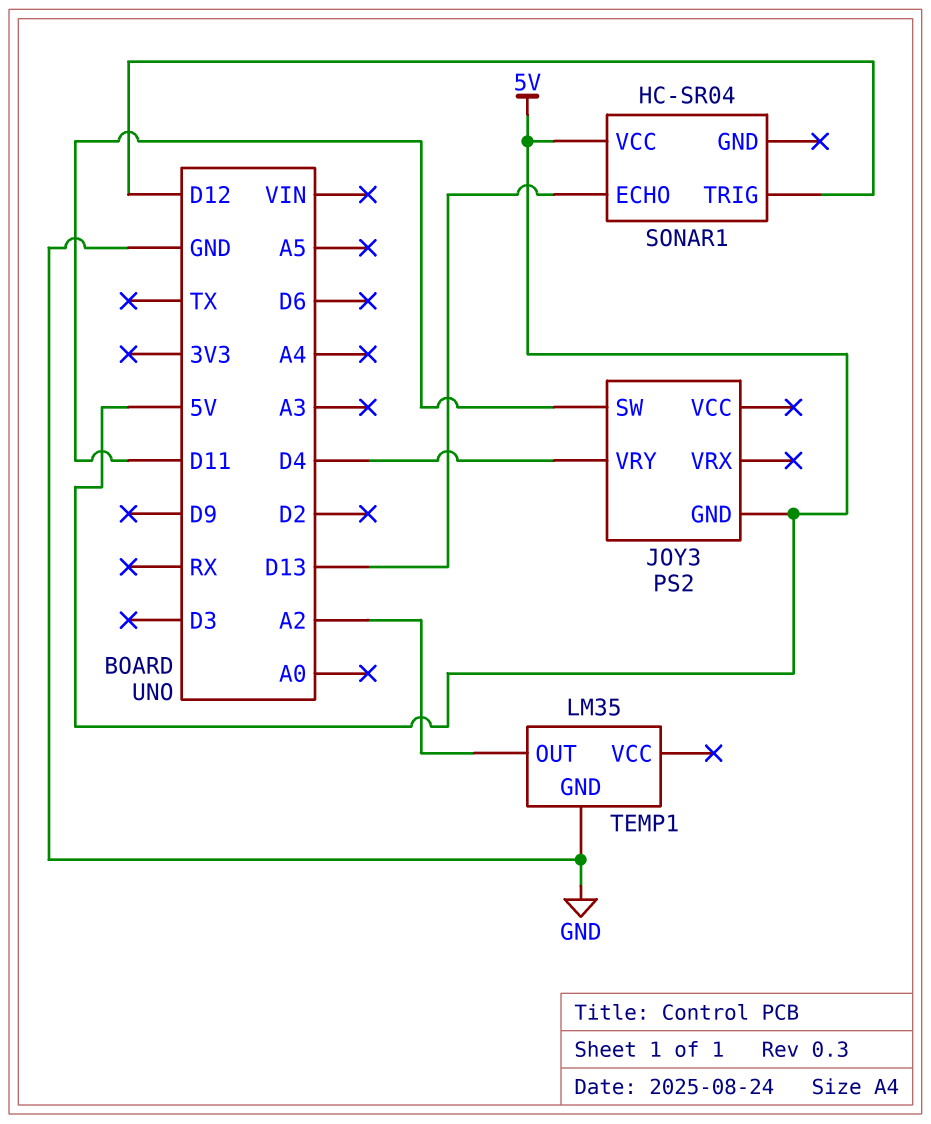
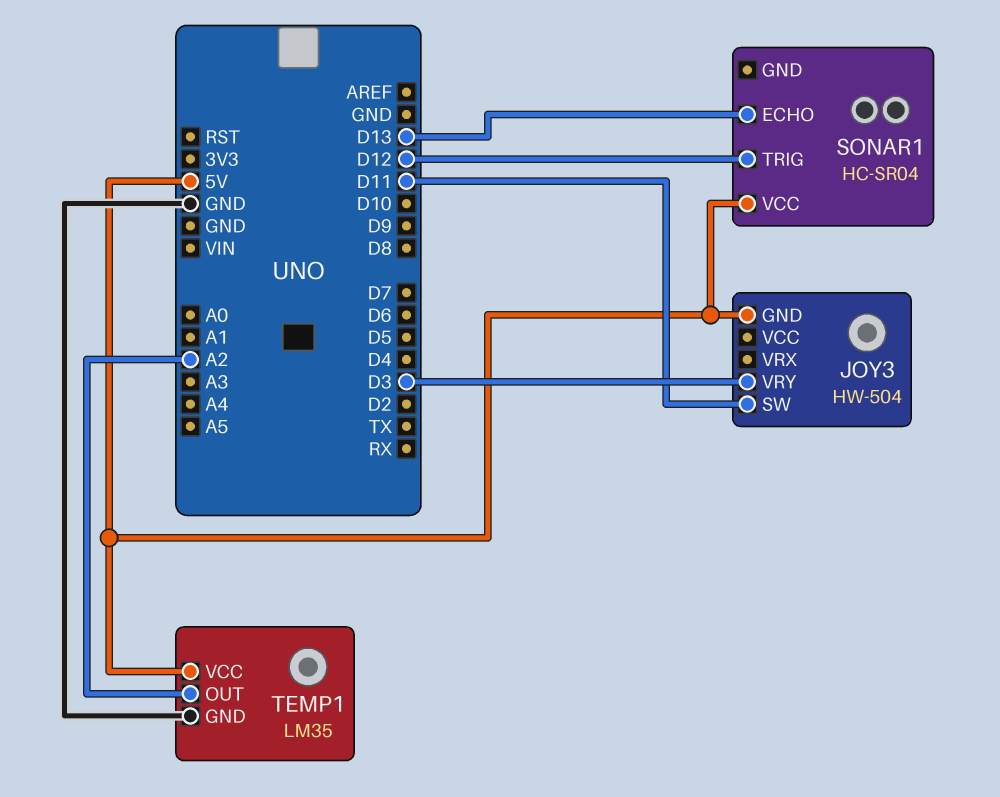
JOY3: PS2 -> HW-504
JOY3 pin VRY: D4 -> D3
TEMP1 pin VCC: none -> 5V

